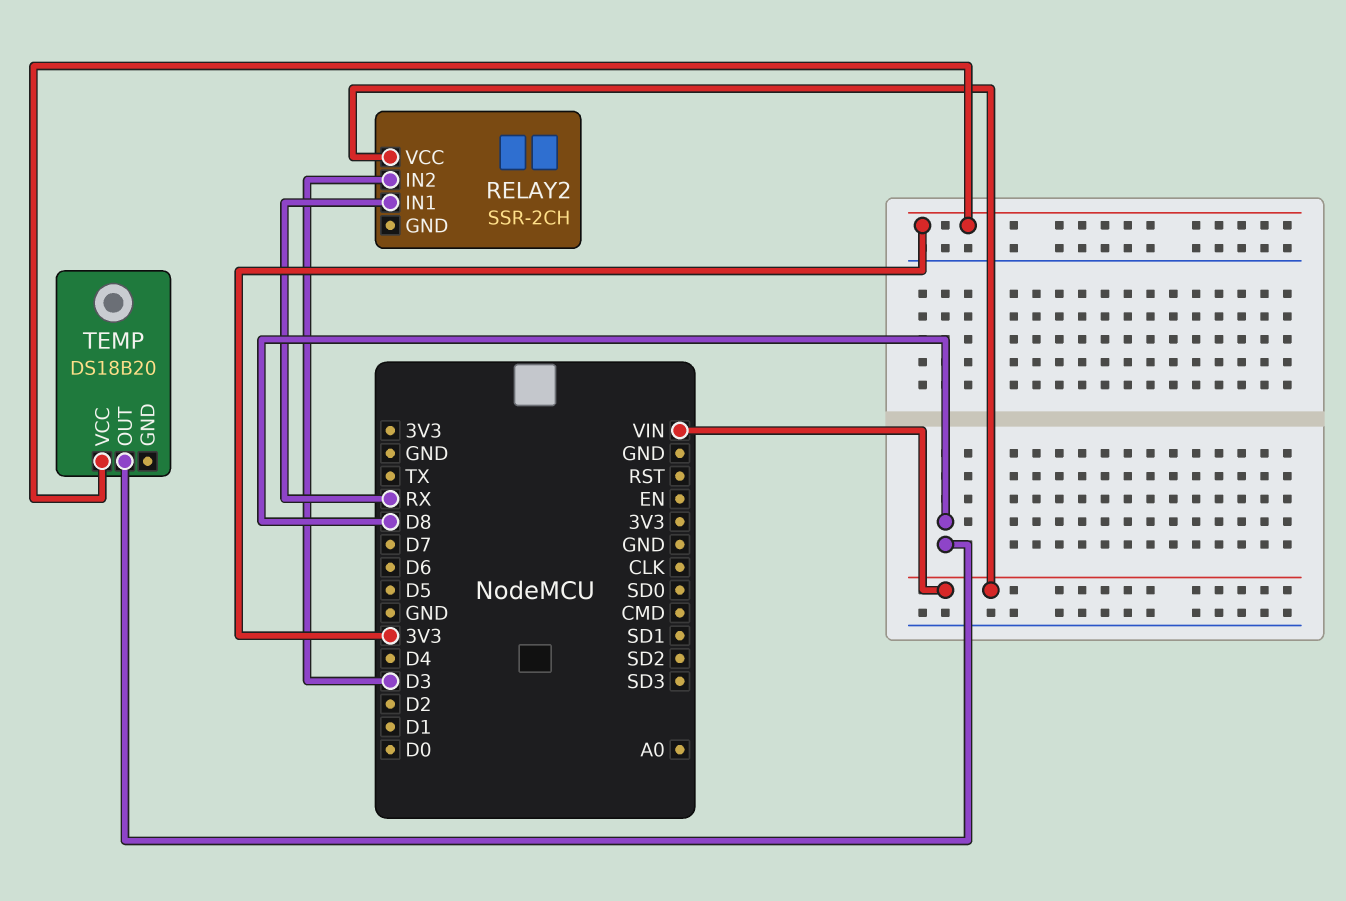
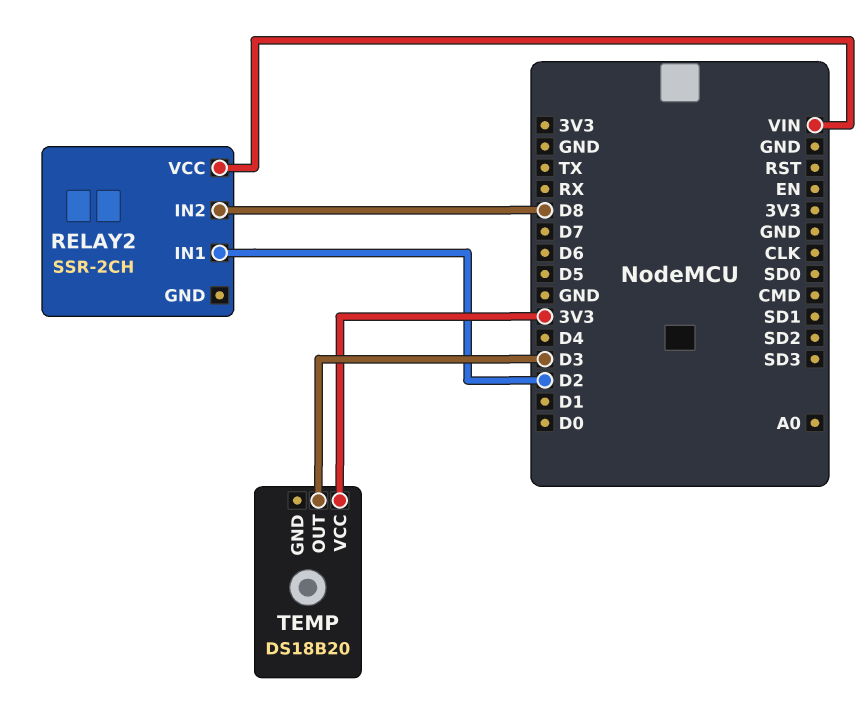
RELAY2 pin IN1: RX -> D2
RELAY2 pin IN2: D3 -> D8
TEMP pin OUT: D8 -> D3

